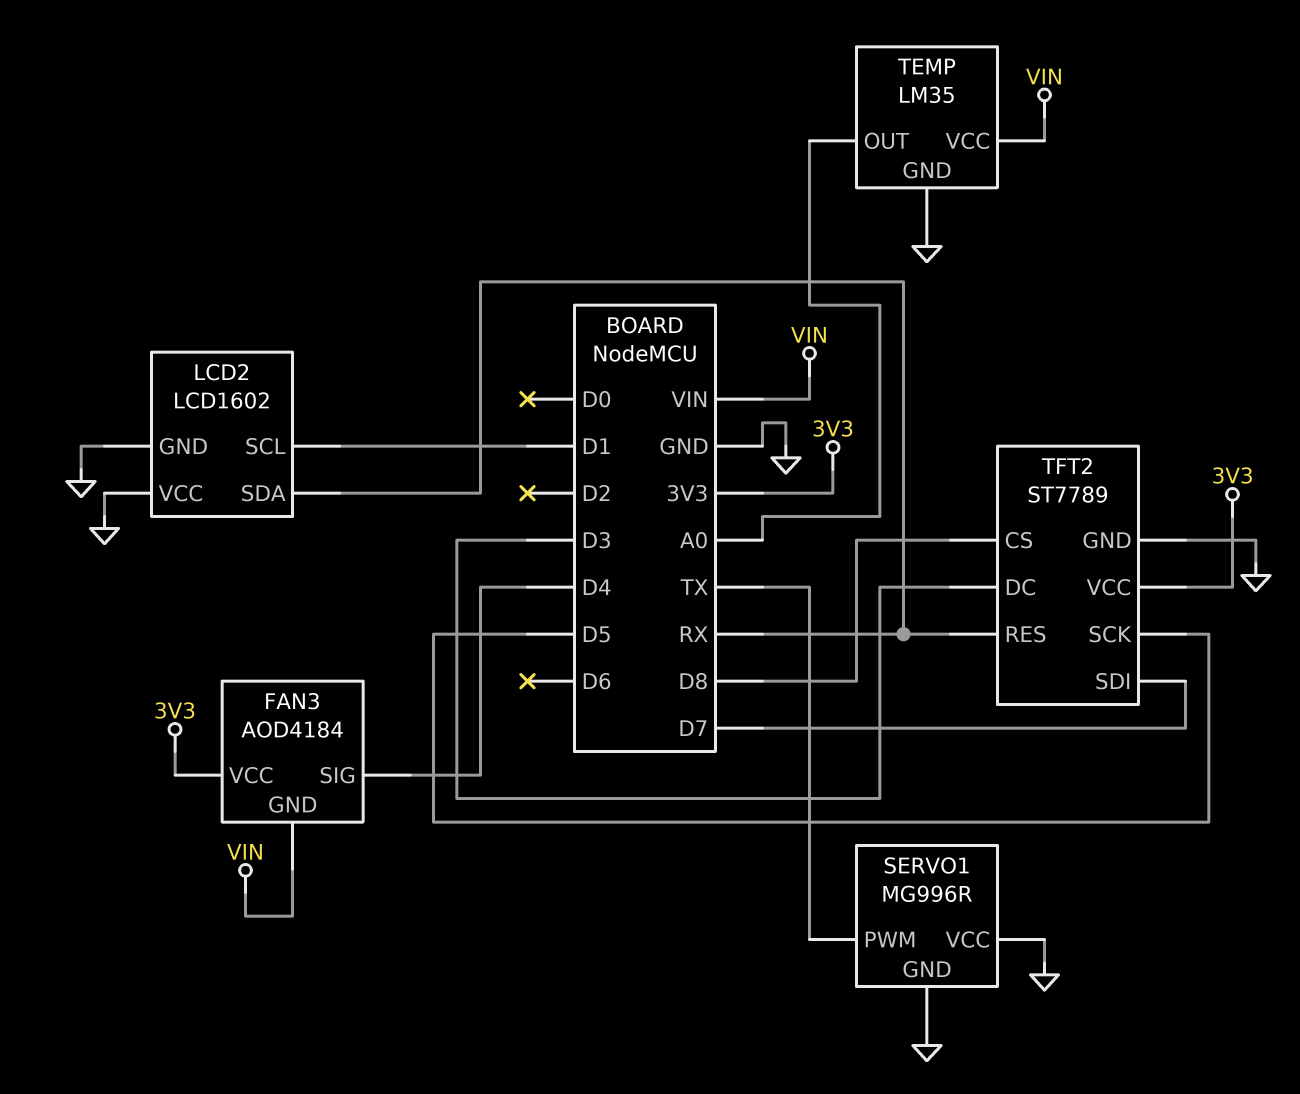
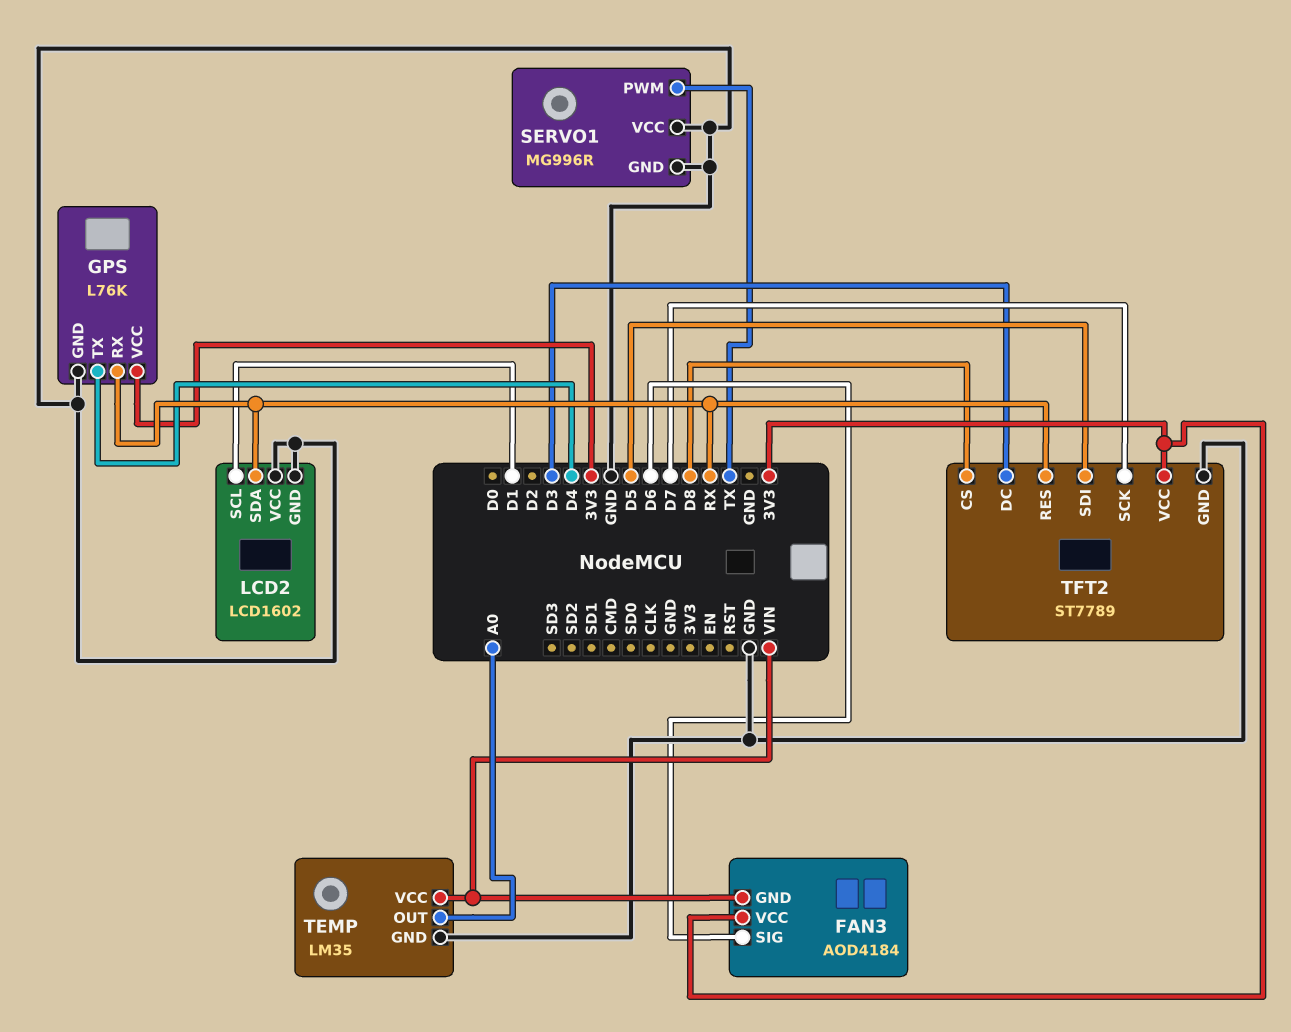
FAN3 pin SIG: D4 -> D6
GPS: none -> L76K
GPS pin GND: none -> GND
GPS pin RX: none -> RX
GPS pin TX: none -> D4
GPS pin VCC: none -> 3V3
TFT2 pin SCK: D5 -> D7
TFT2 pin SDI: D7 -> D5

